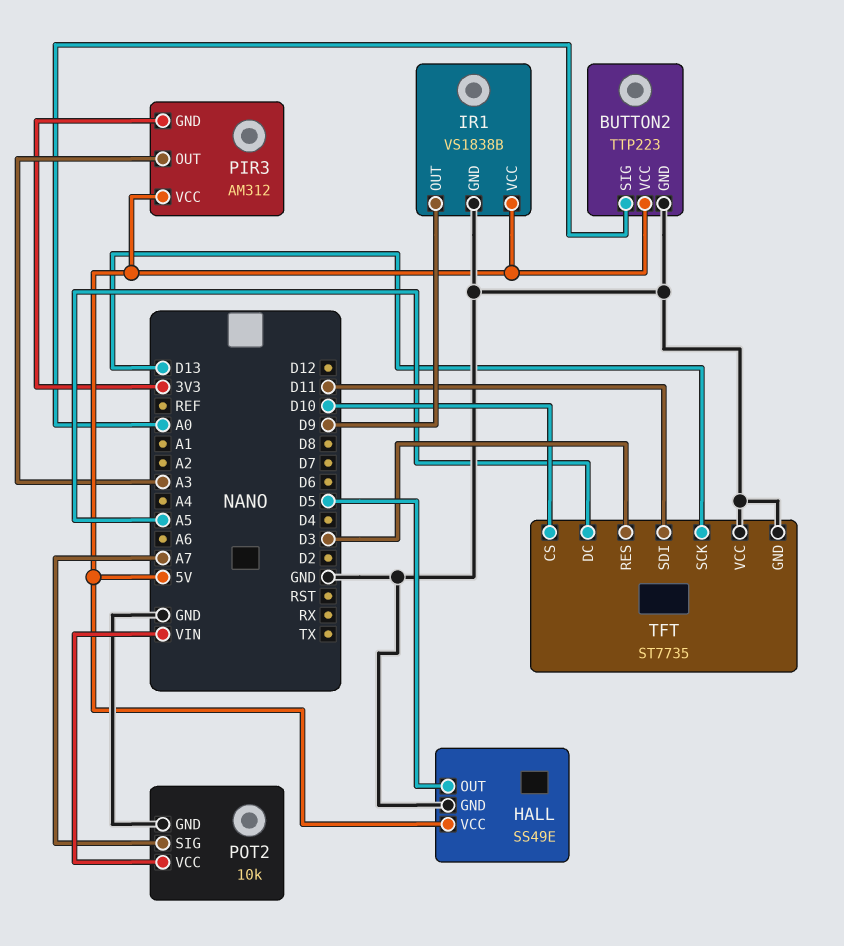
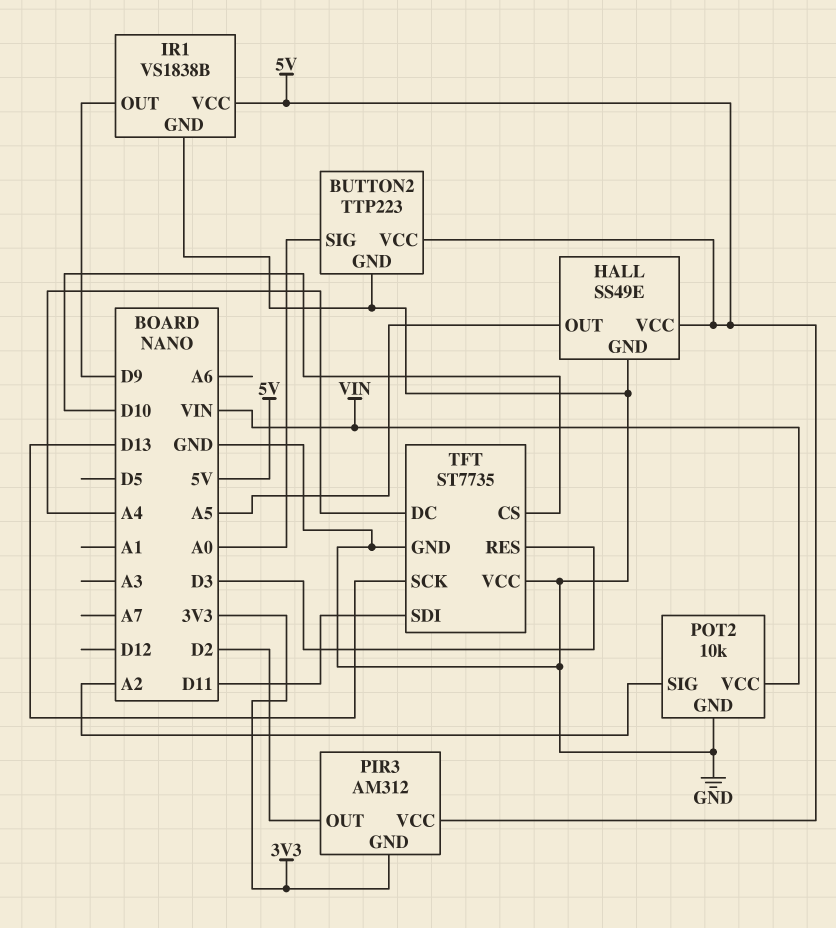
HALL pin OUT: D5 -> A5
PIR3 pin OUT: A3 -> D2
POT2 pin SIG: A7 -> A2
TFT pin DC: A5 -> A4

